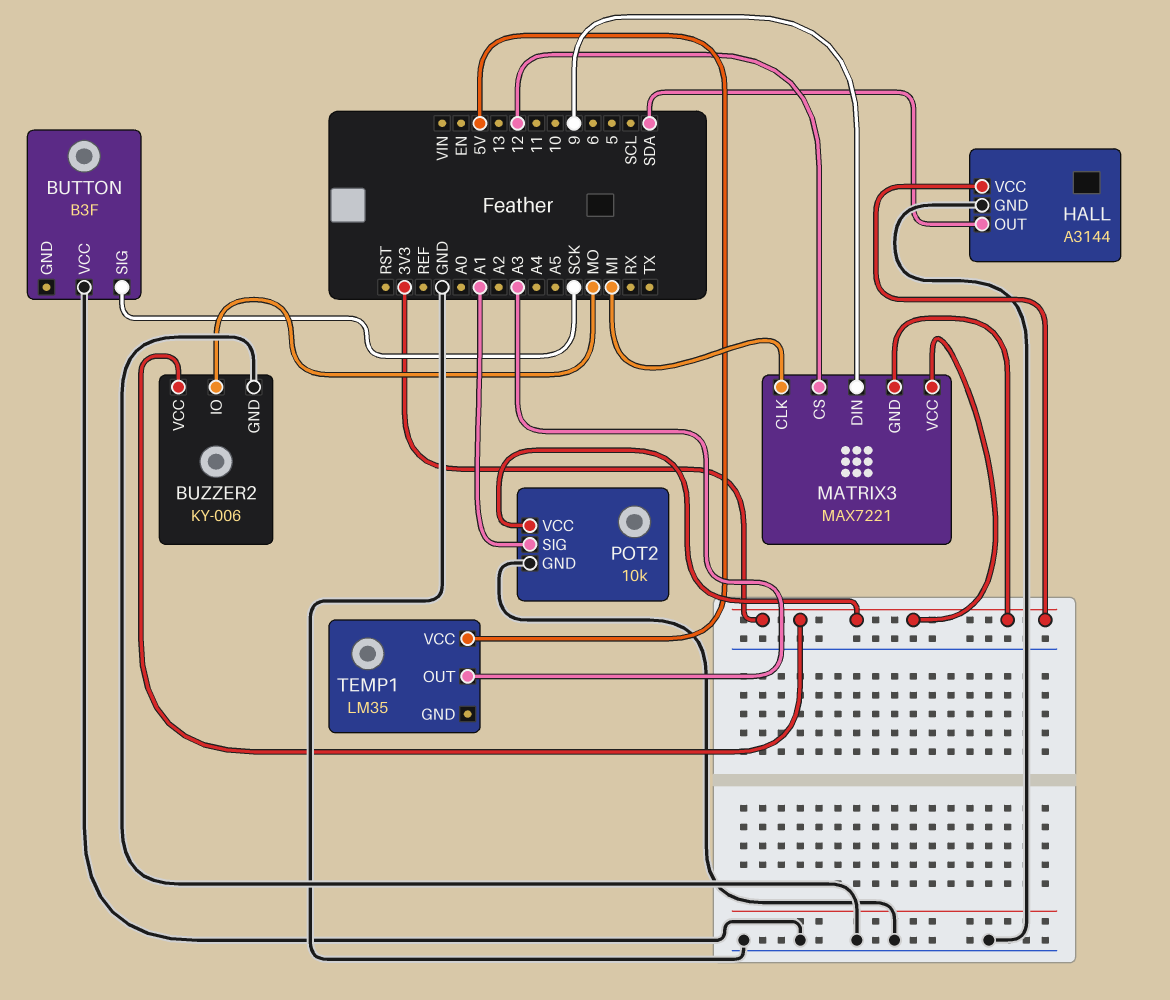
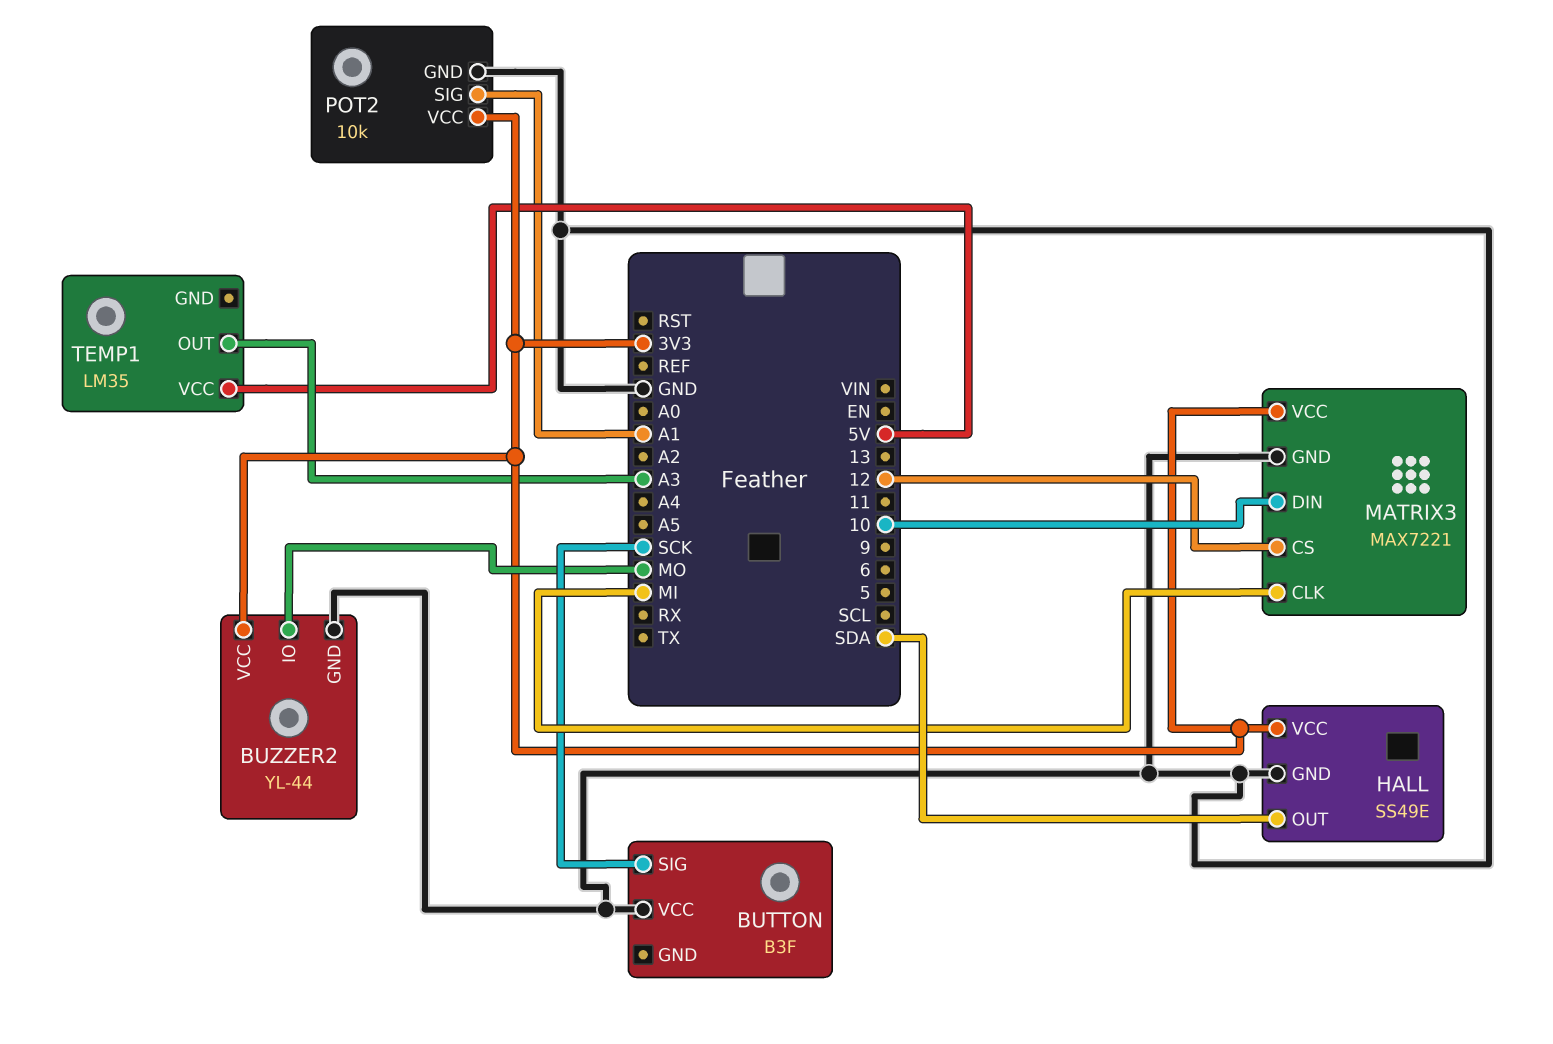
BUZZER2: KY-006 -> YL-44
HALL: A3144 -> SS49E
MATRIX3 pin DIN: 9 -> 10
MATRIX3 pin GND: 3V3 -> GND

